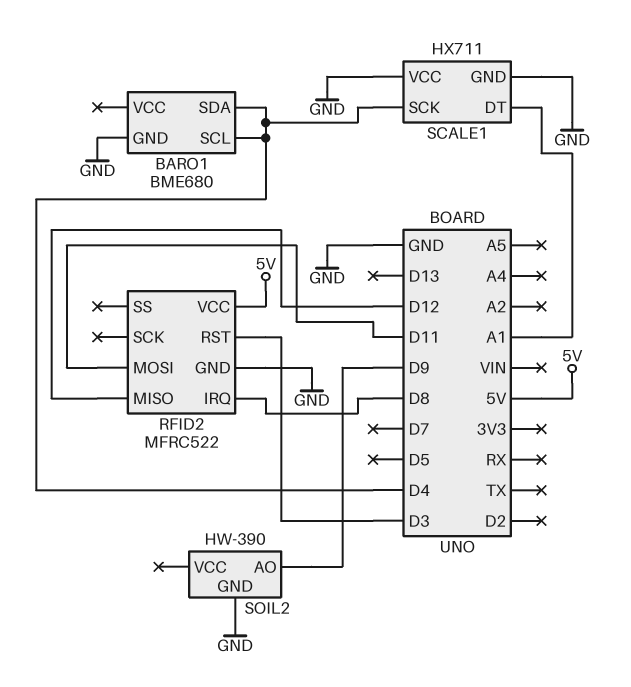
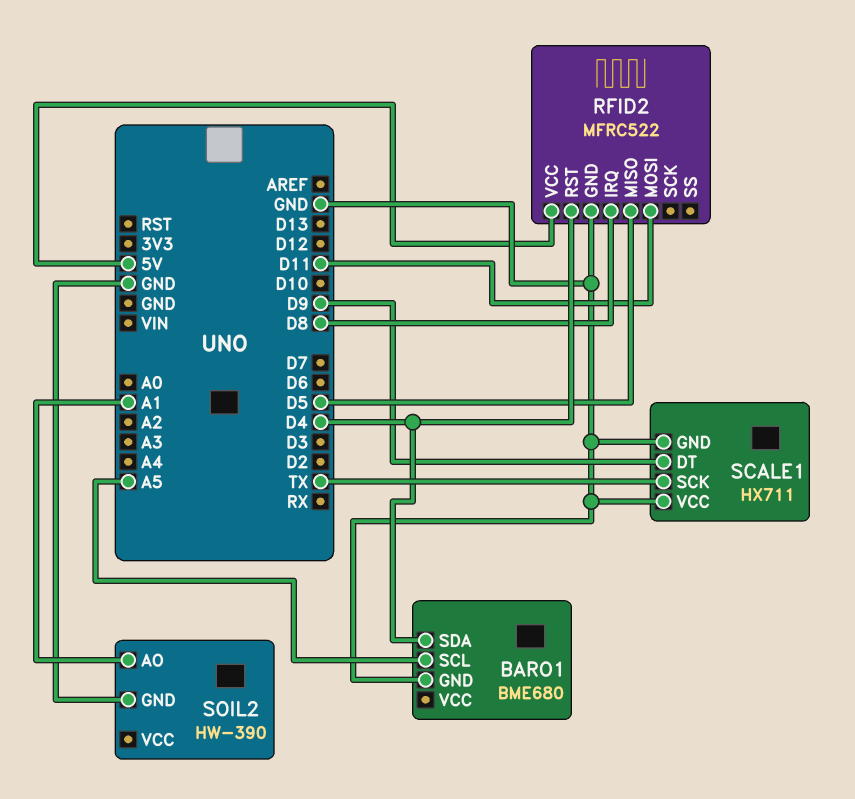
BARO1 pin SCL: D4 -> A5
RFID2 pin MISO: D12 -> D5
RFID2 pin RST: D3 -> D4
SCALE1 pin DT: A1 -> D9
SCALE1 pin SCK: D4 -> TX
SOIL2 pin AO: D9 -> A1

